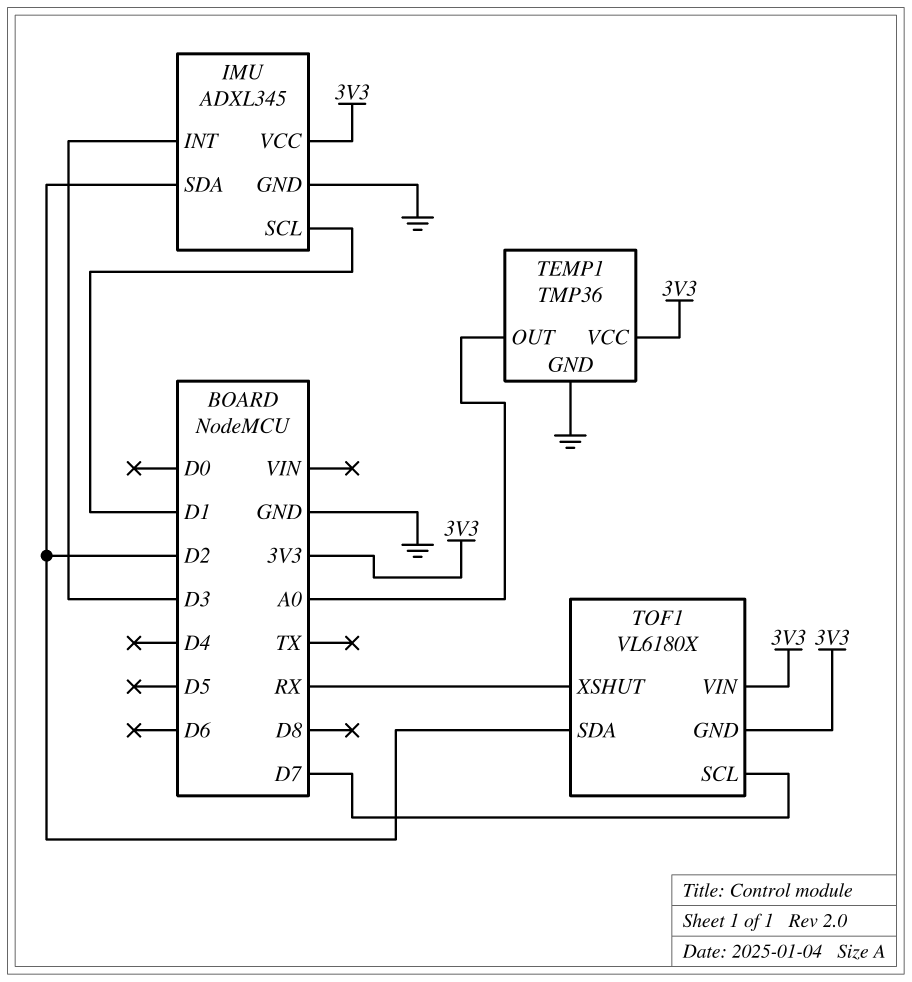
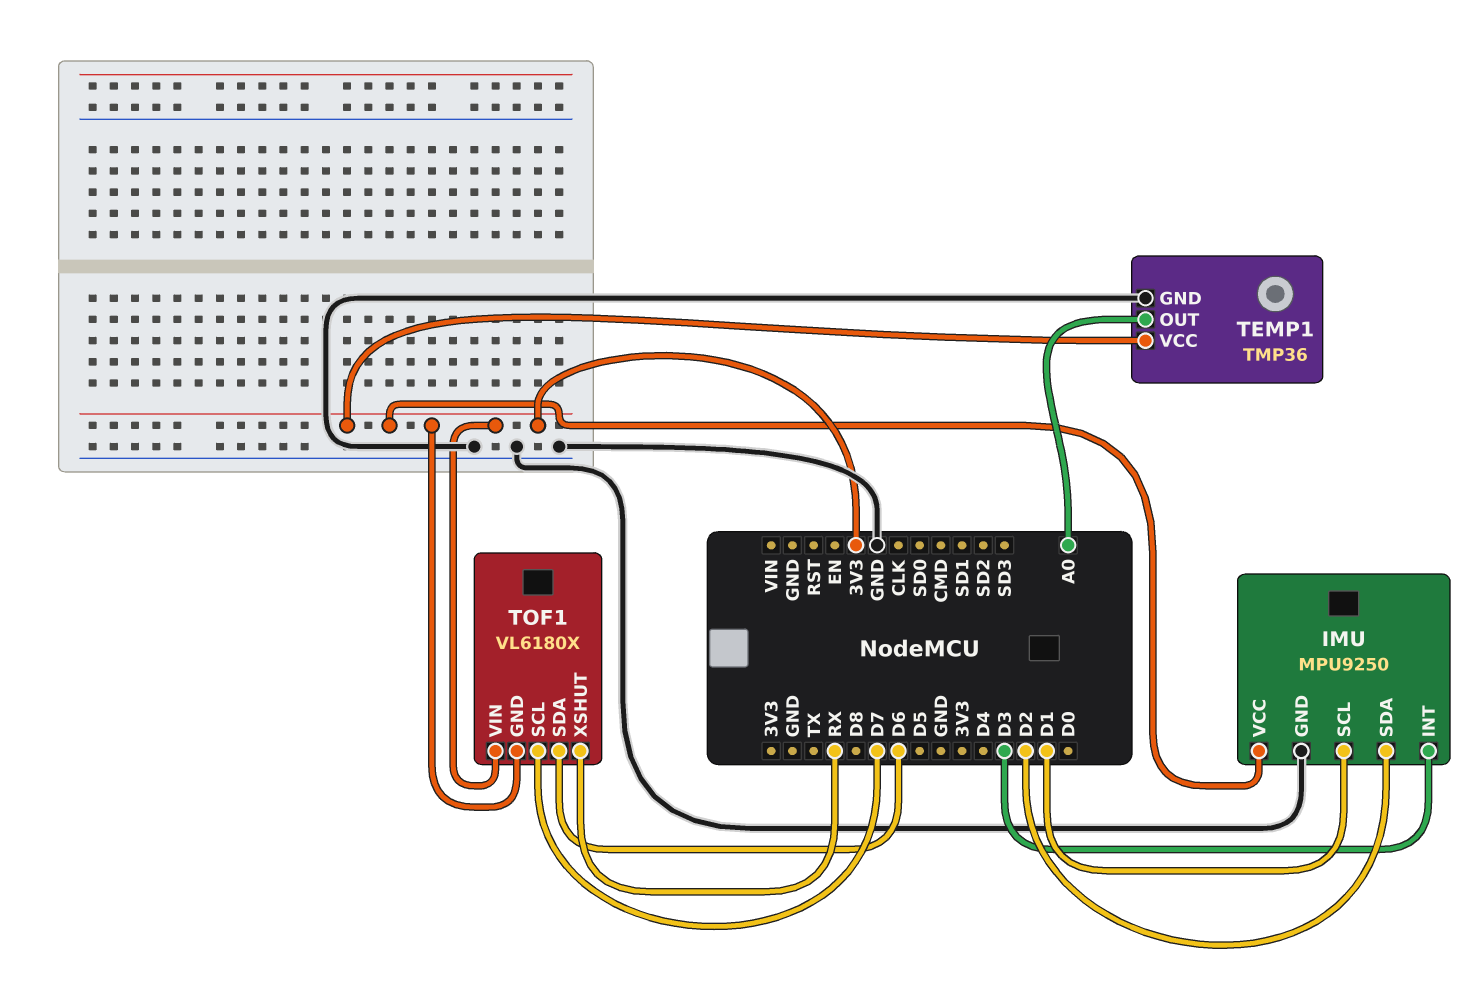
IMU: ADXL345 -> MPU9250
TOF1 pin SDA: D2 -> D6

